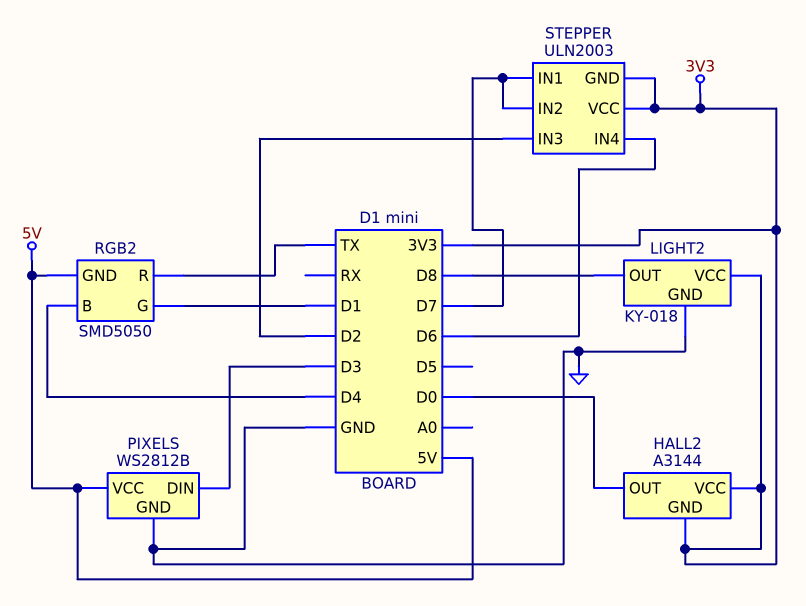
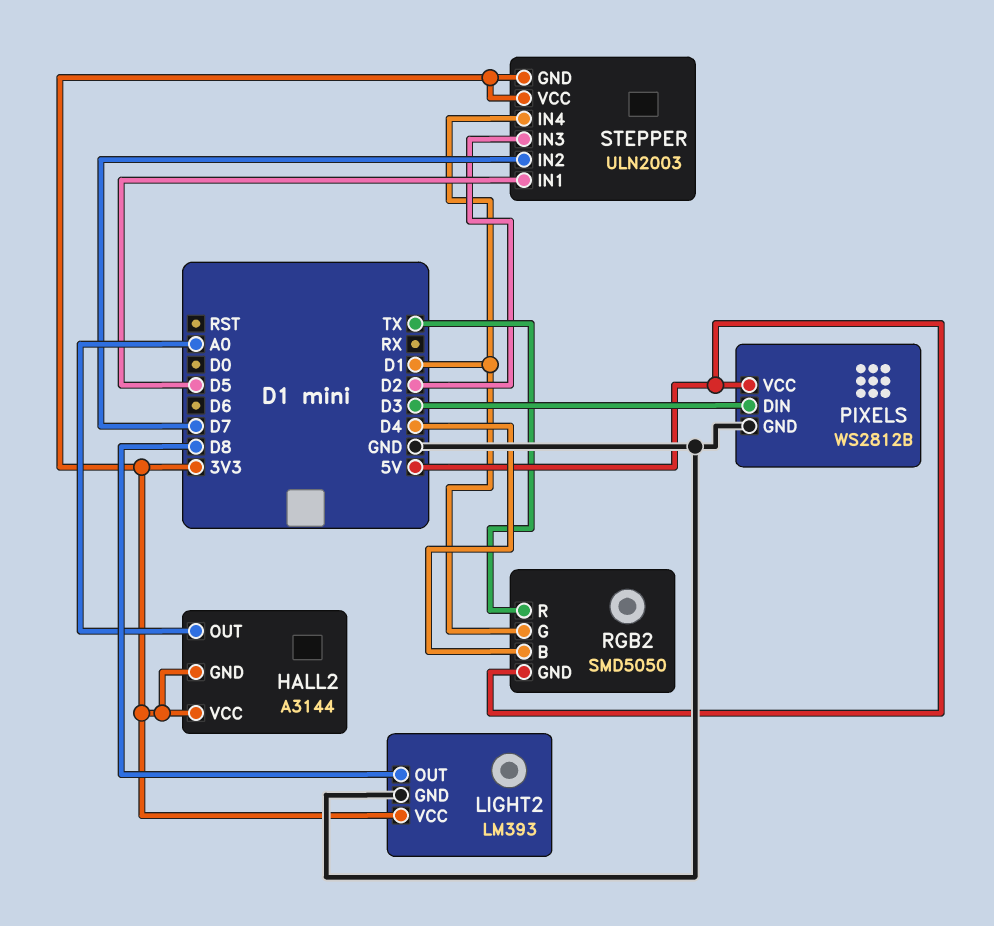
HALL2 pin OUT: D0 -> A0
LIGHT2: KY-018 -> LM393
STEPPER pin IN1: D7 -> D5
STEPPER pin IN4: D6 -> D1

